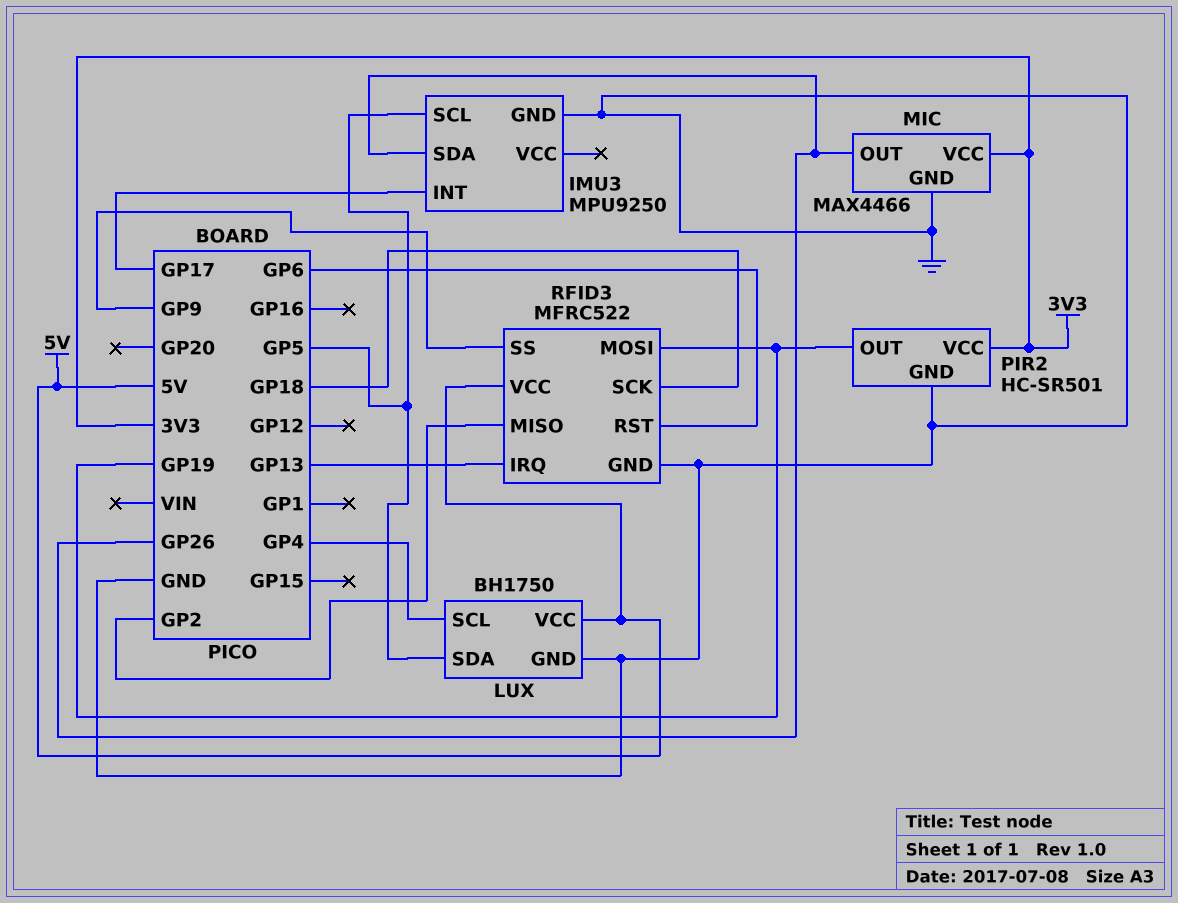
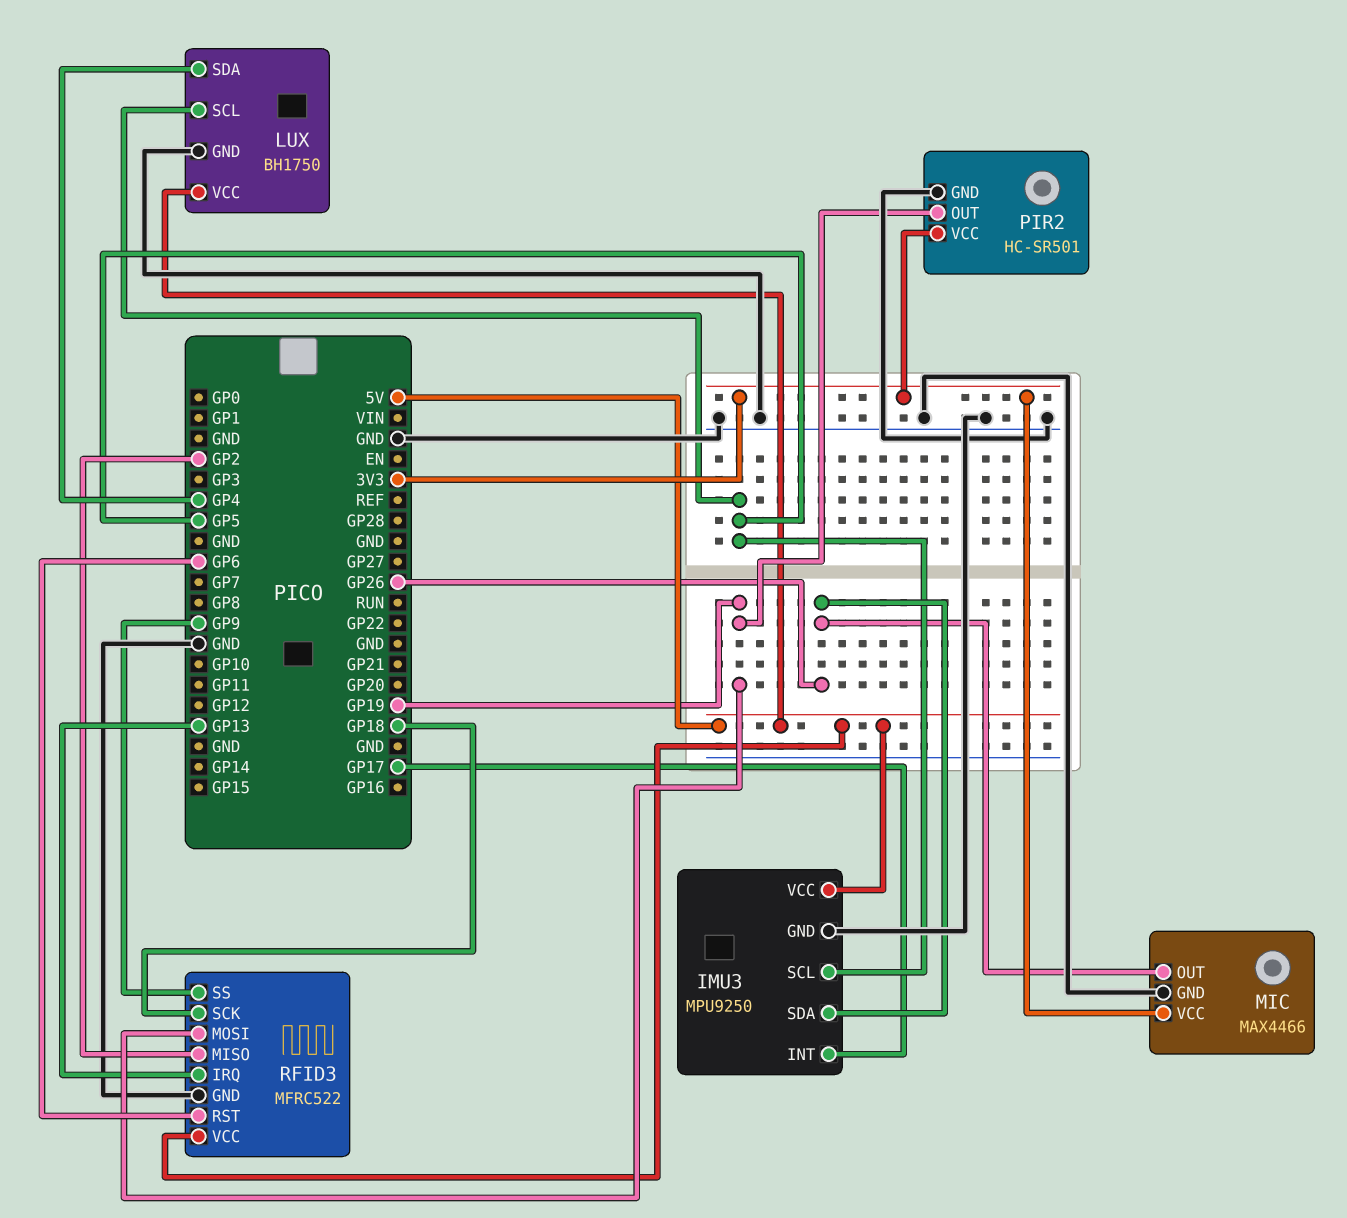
IMU3 pin VCC: none -> 5V
LUX pin SCL: GP4 -> GP5
LUX pin SDA: GP5 -> GP4

